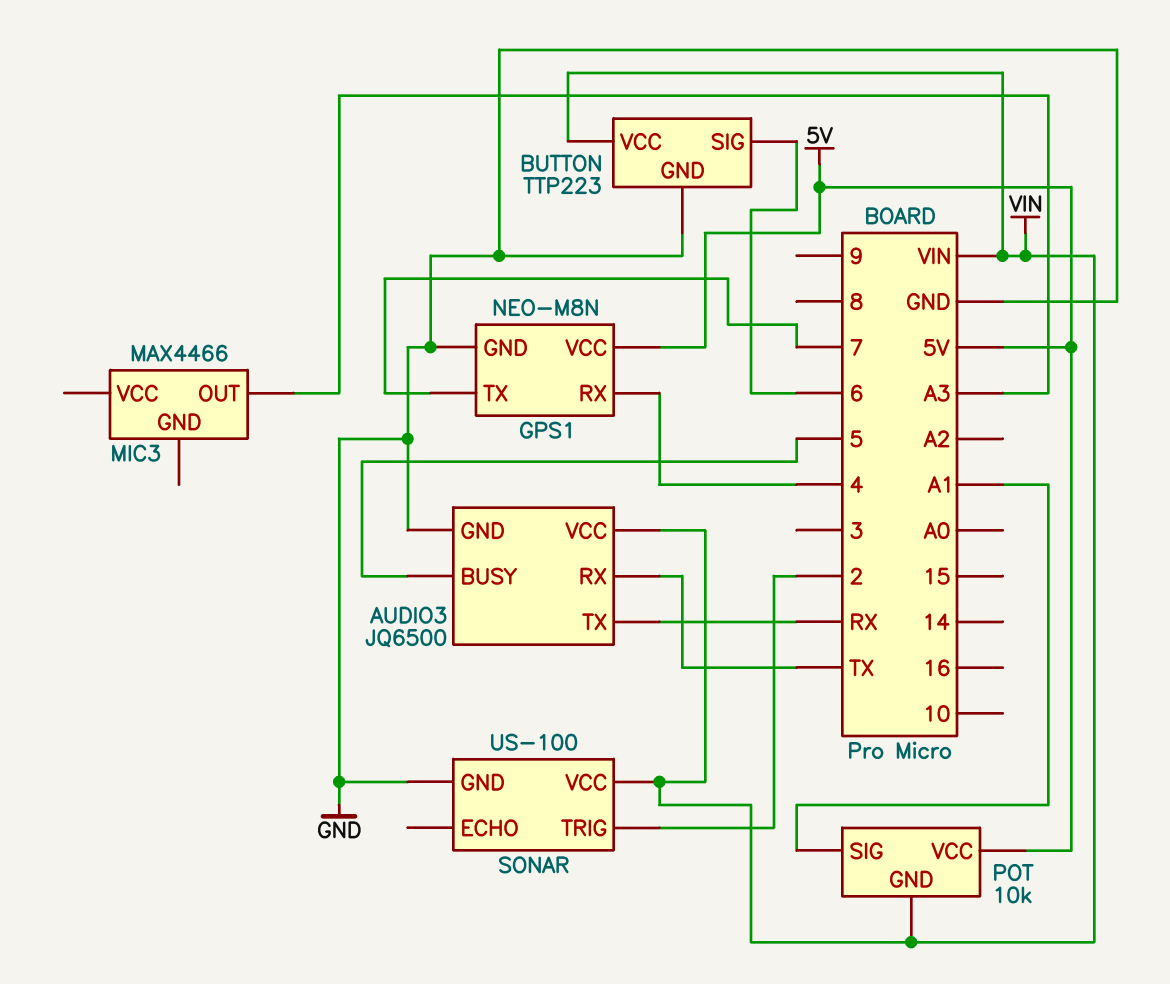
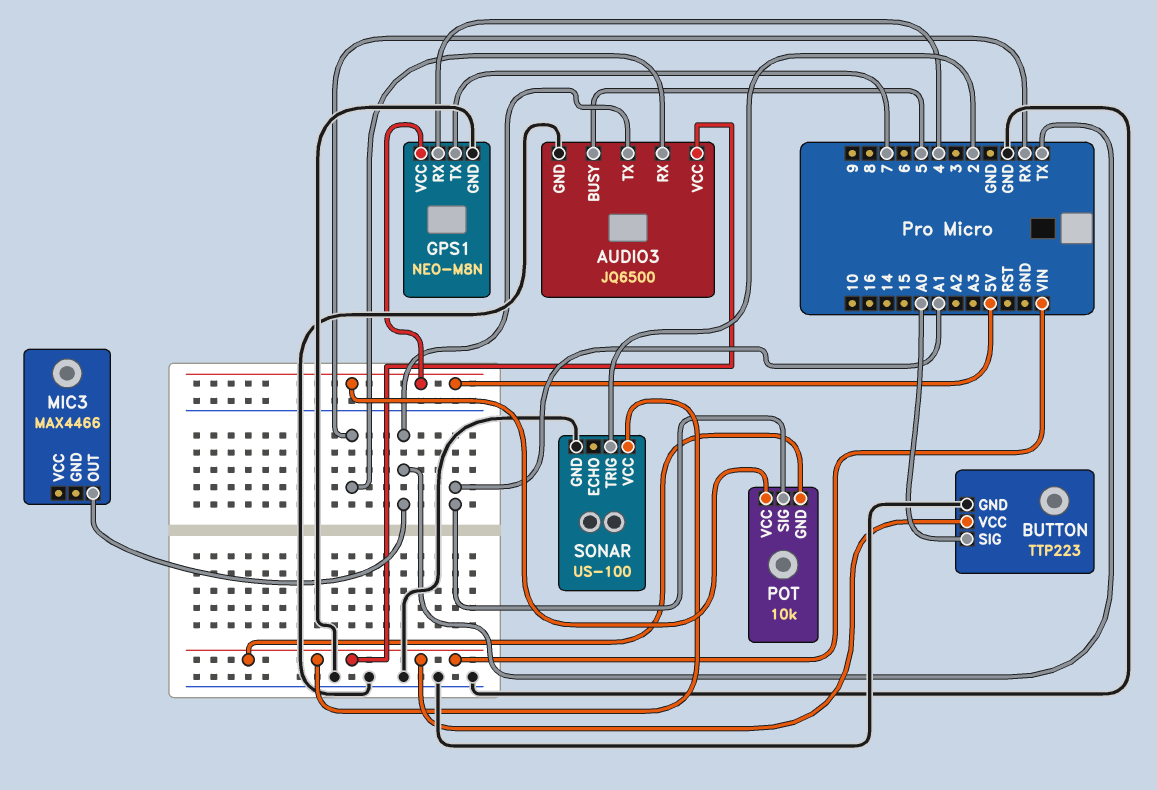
AUDIO3 pin RX: TX -> RX
AUDIO3 pin TX: RX -> TX
BUTTON pin SIG: 6 -> A0
MIC3 pin OUT: A3 -> TX

